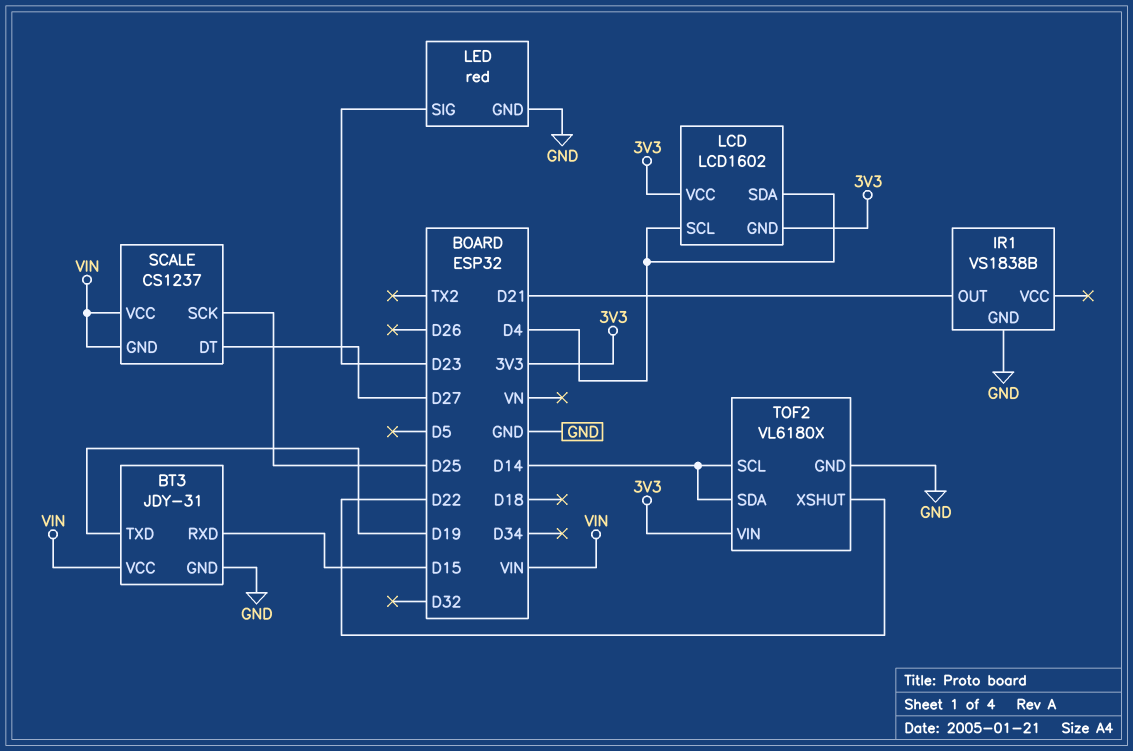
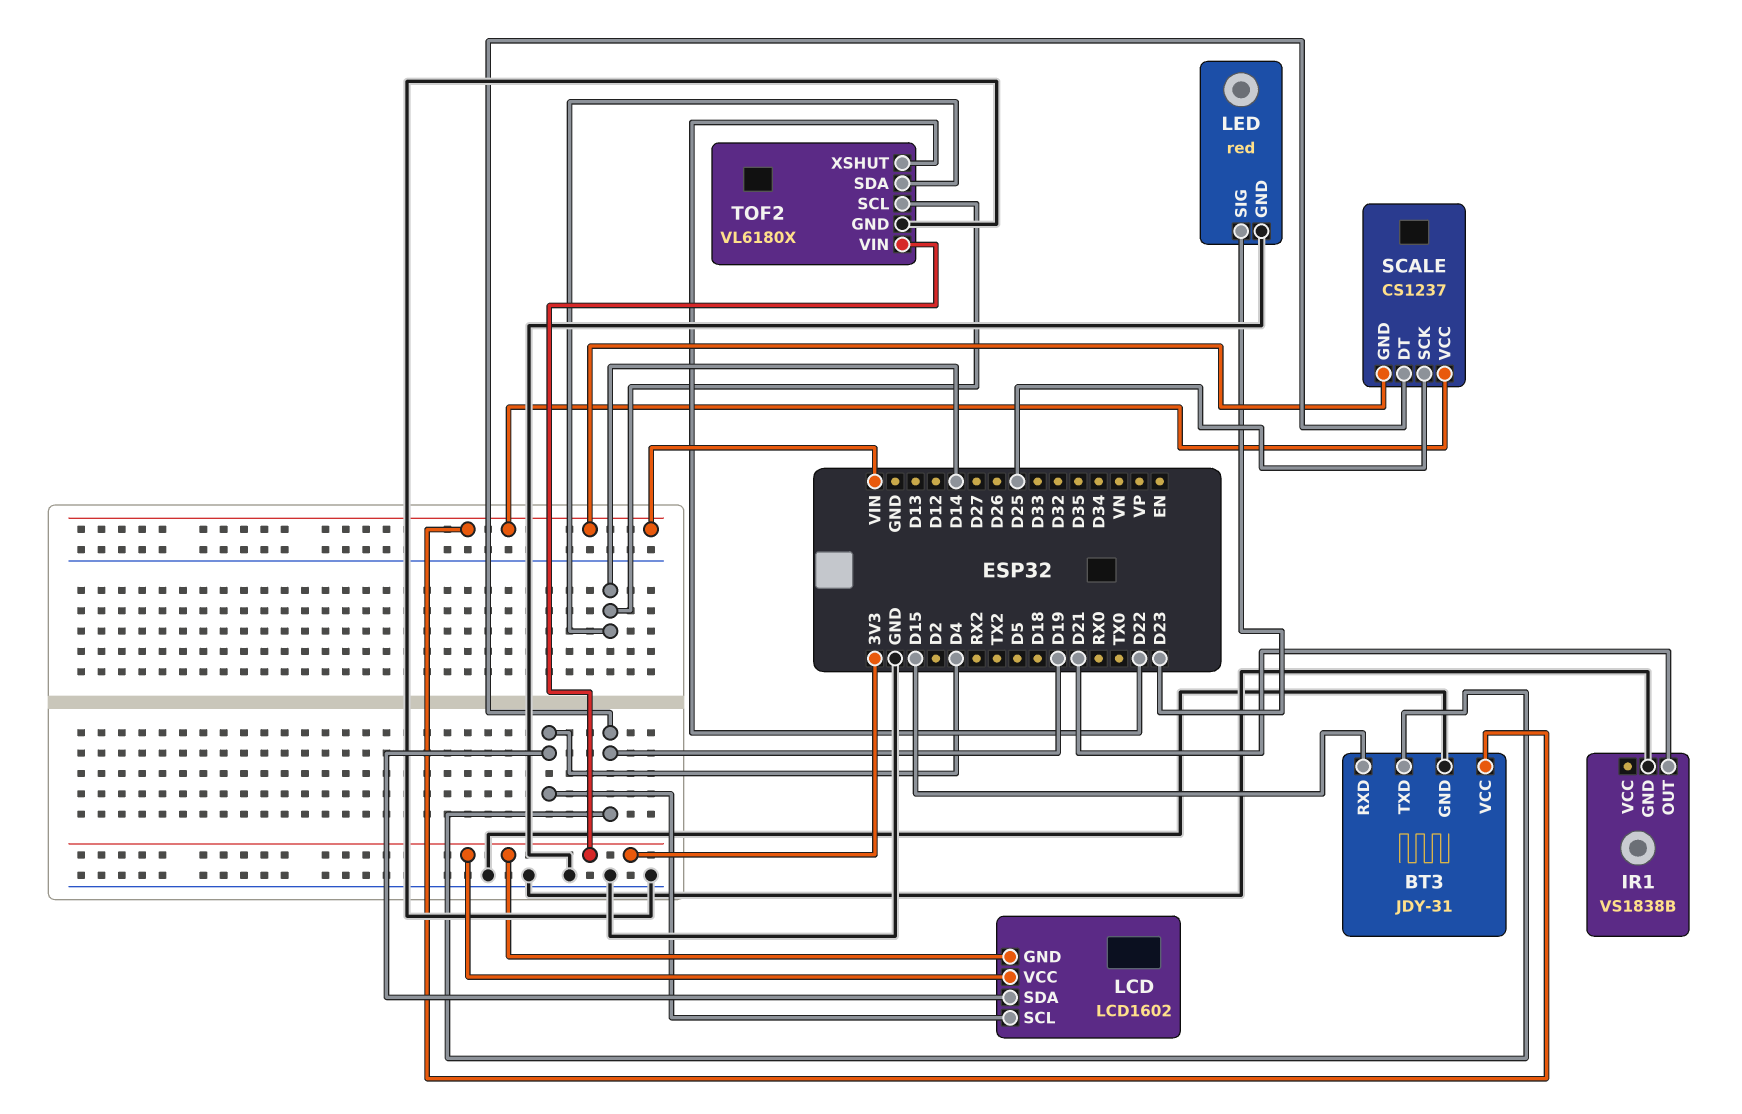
SCALE pin DT: D27 -> D19

